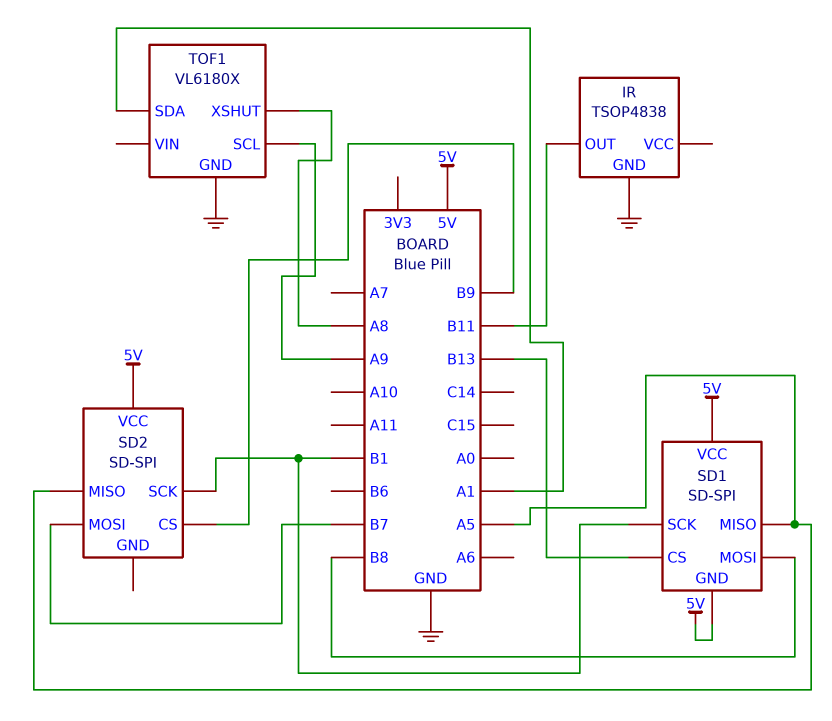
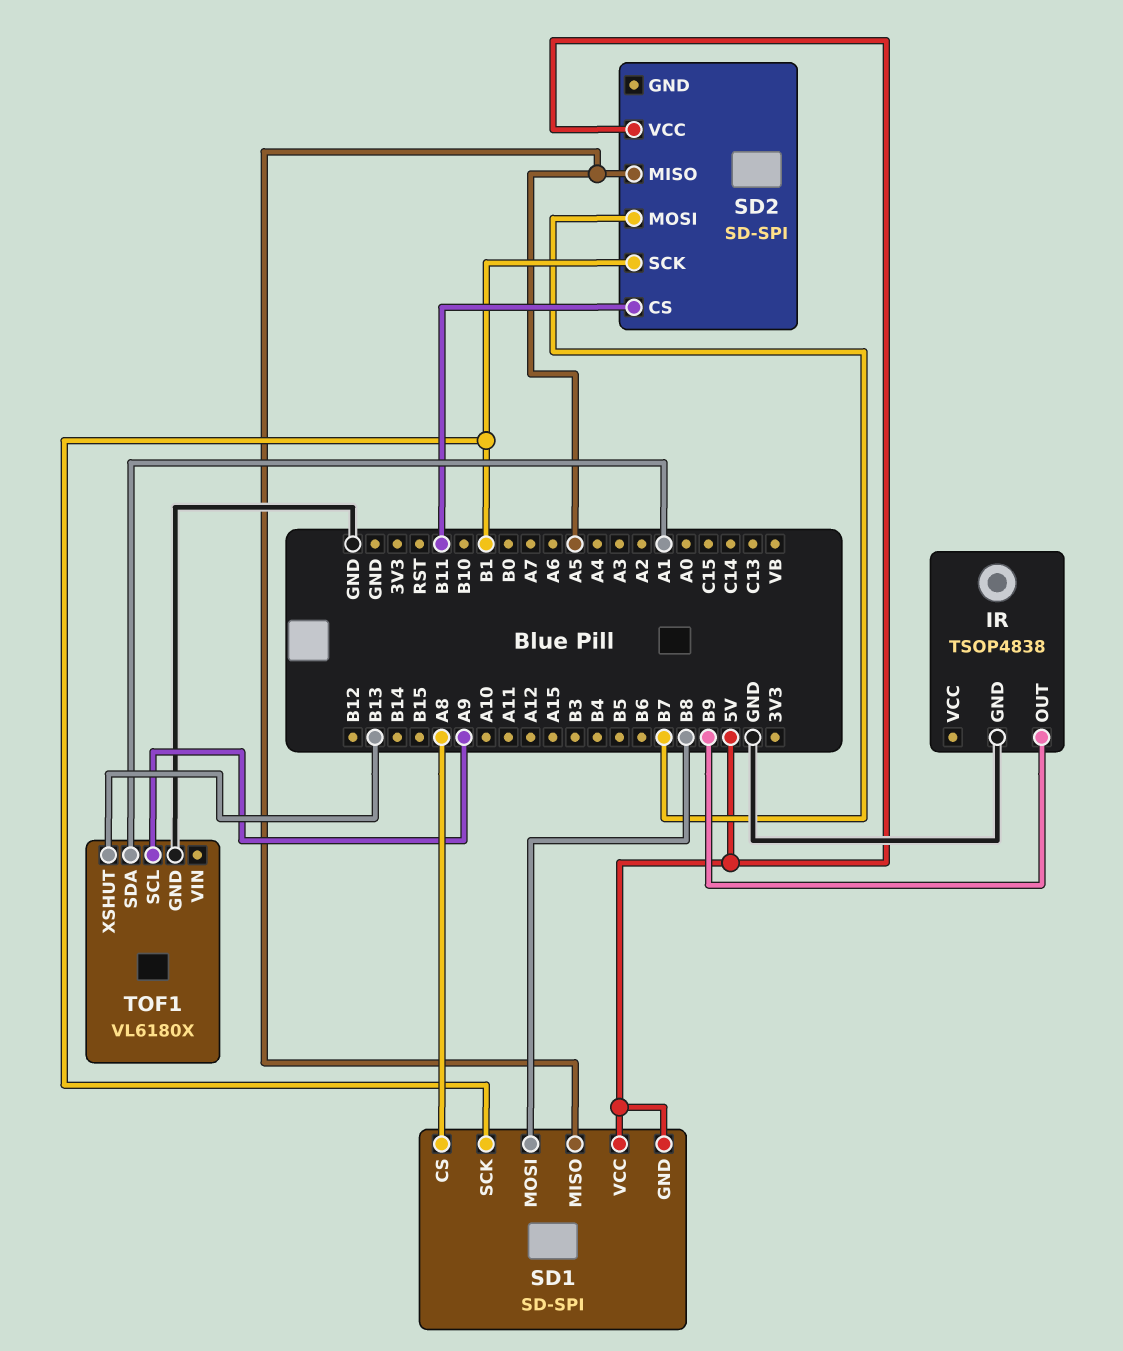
IR pin OUT: B11 -> B9
SD1 pin CS: B13 -> A8
SD2 pin CS: B9 -> B11
TOF1 pin XSHUT: A8 -> B13

